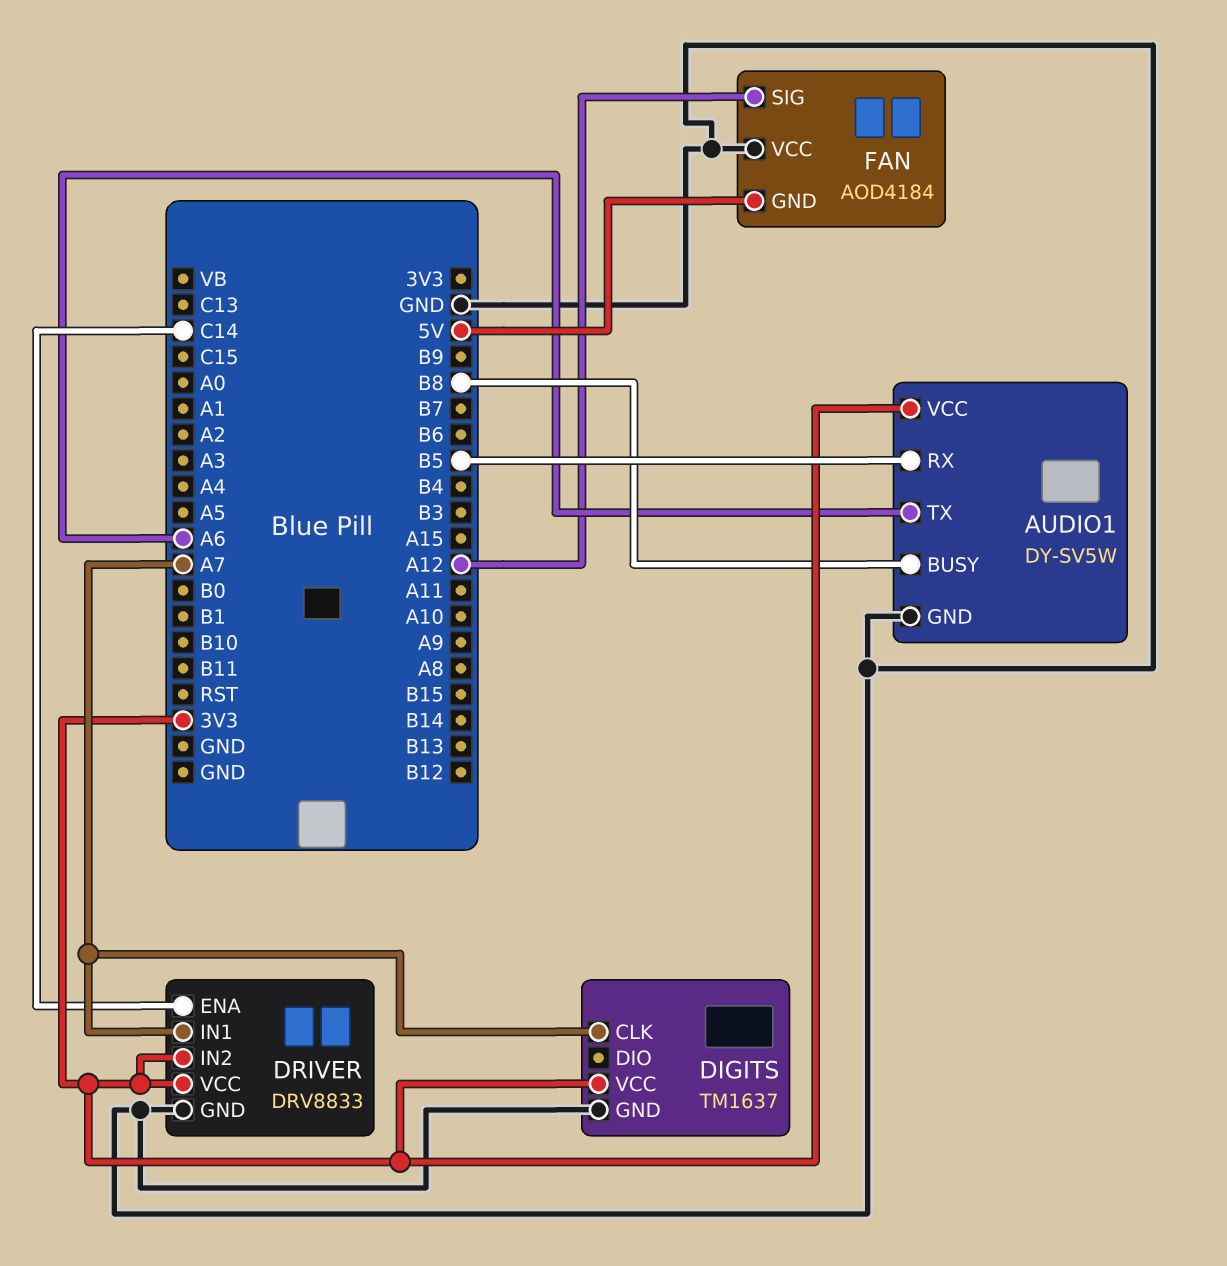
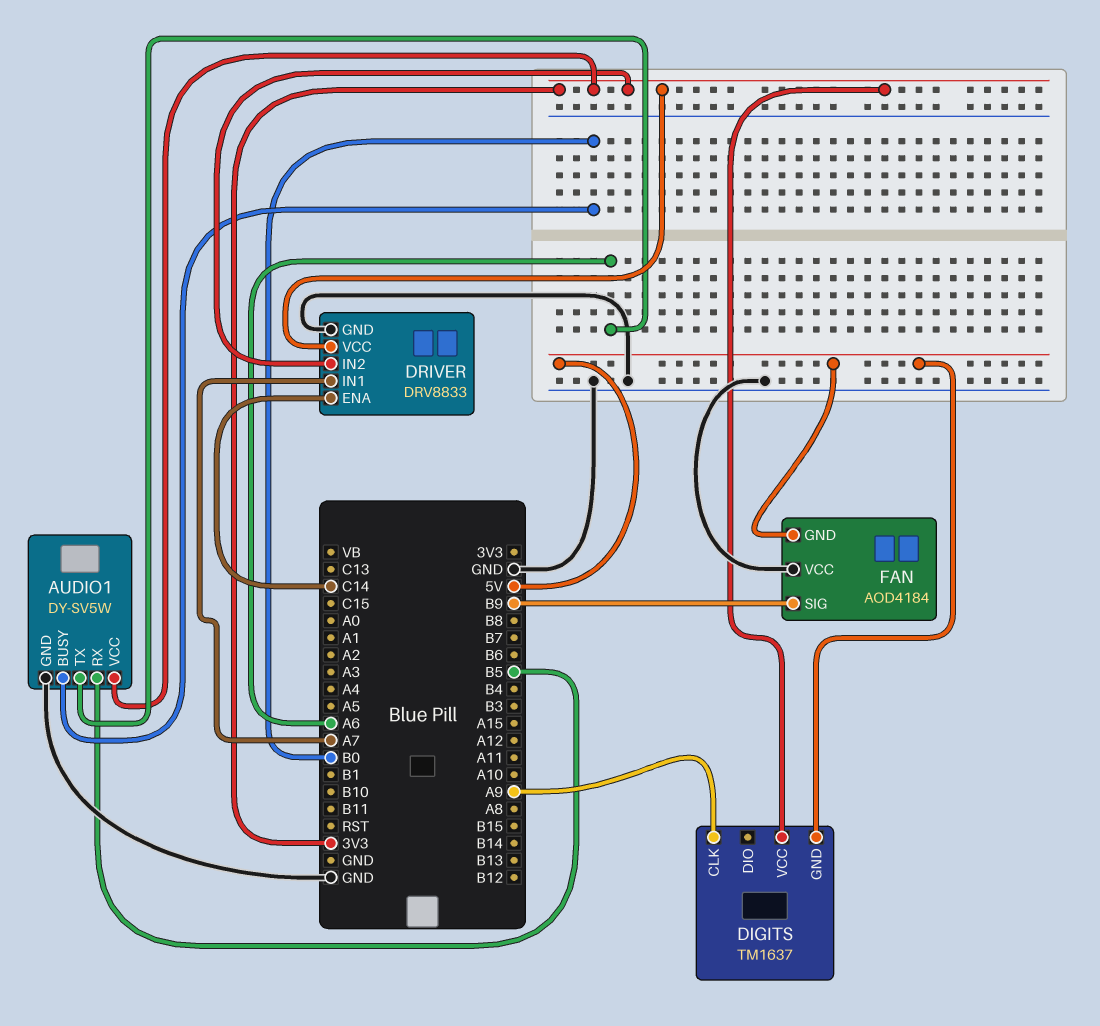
AUDIO1 pin BUSY: B8 -> B0
DIGITS pin CLK: A7 -> A9
DIGITS pin GND: GND -> 5V
FAN pin SIG: A12 -> B9

